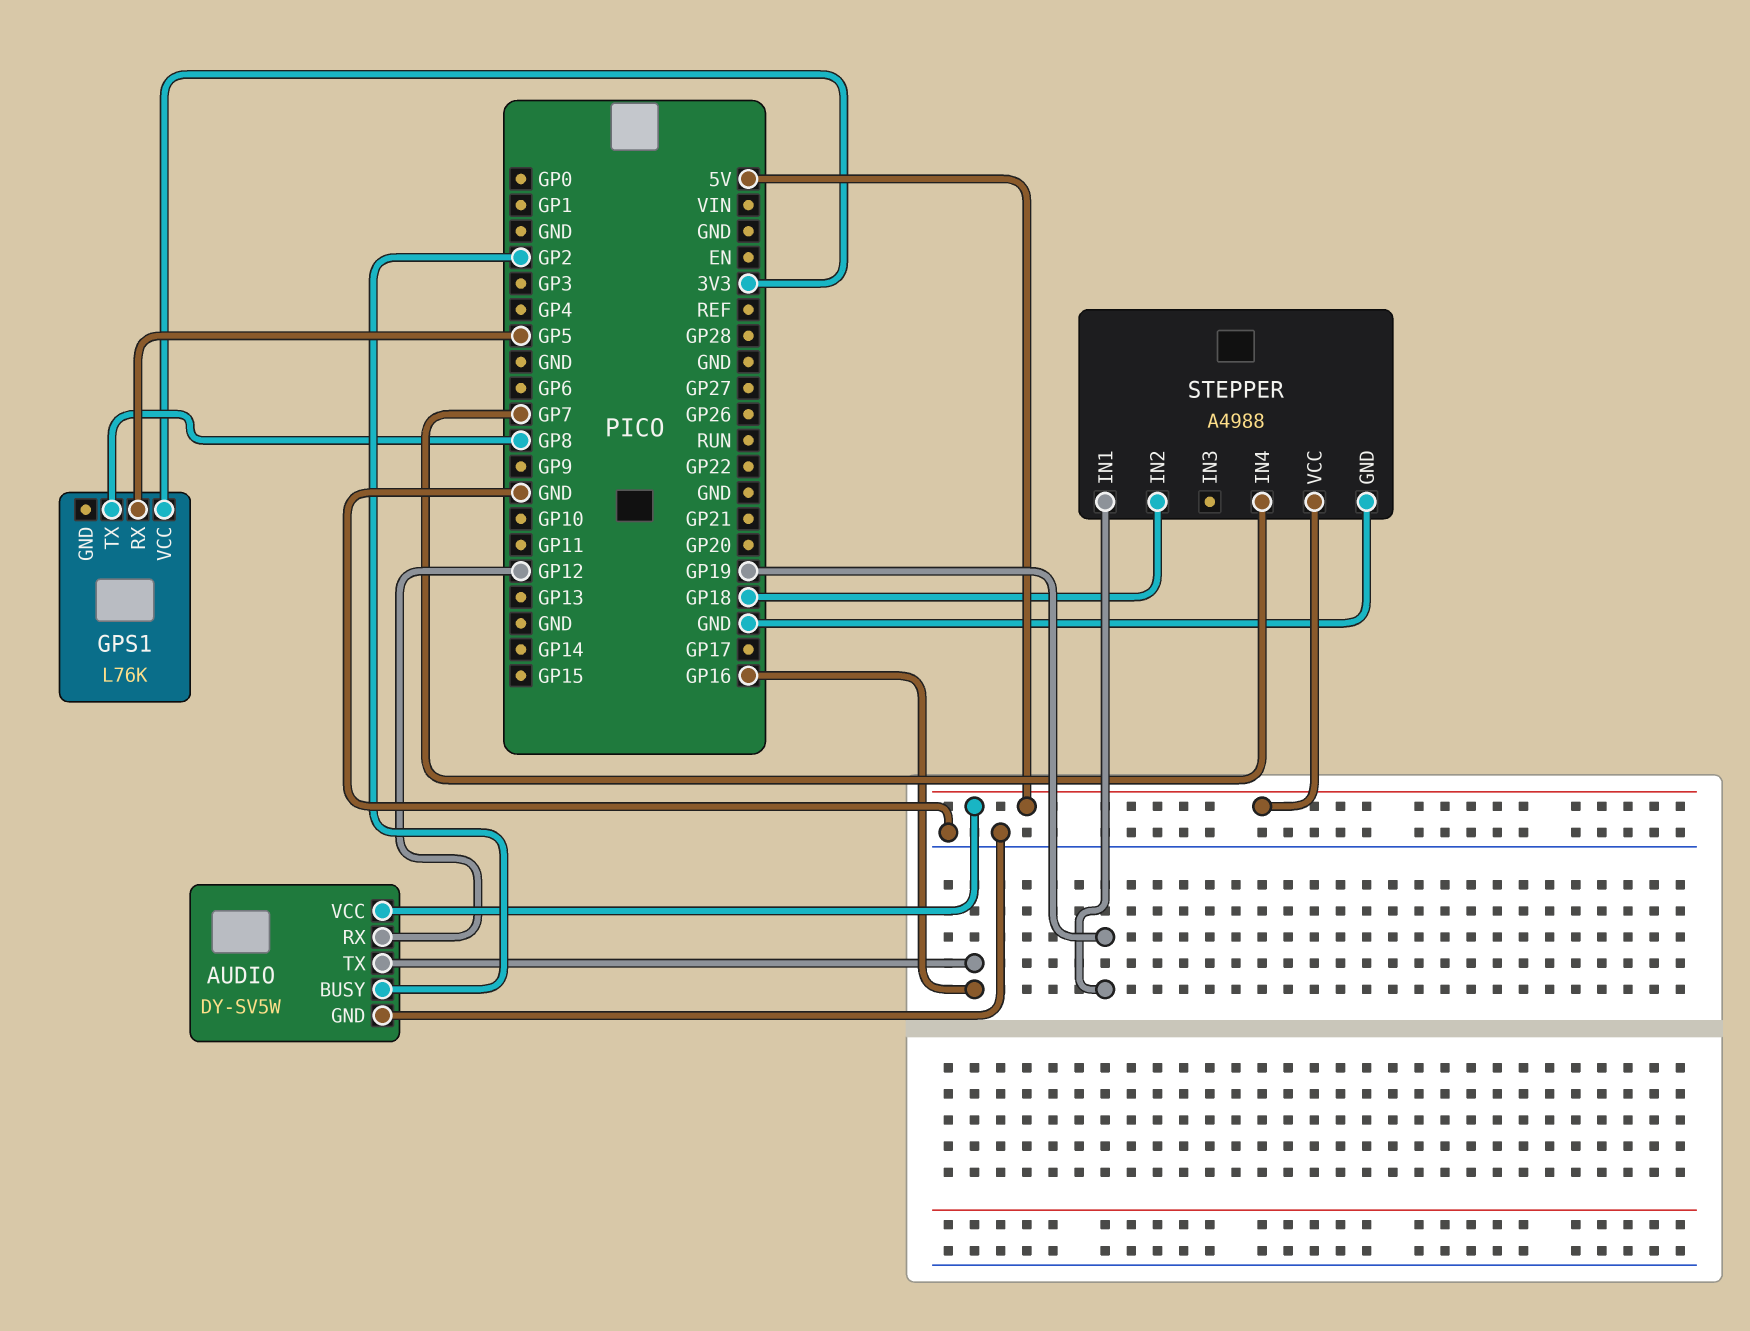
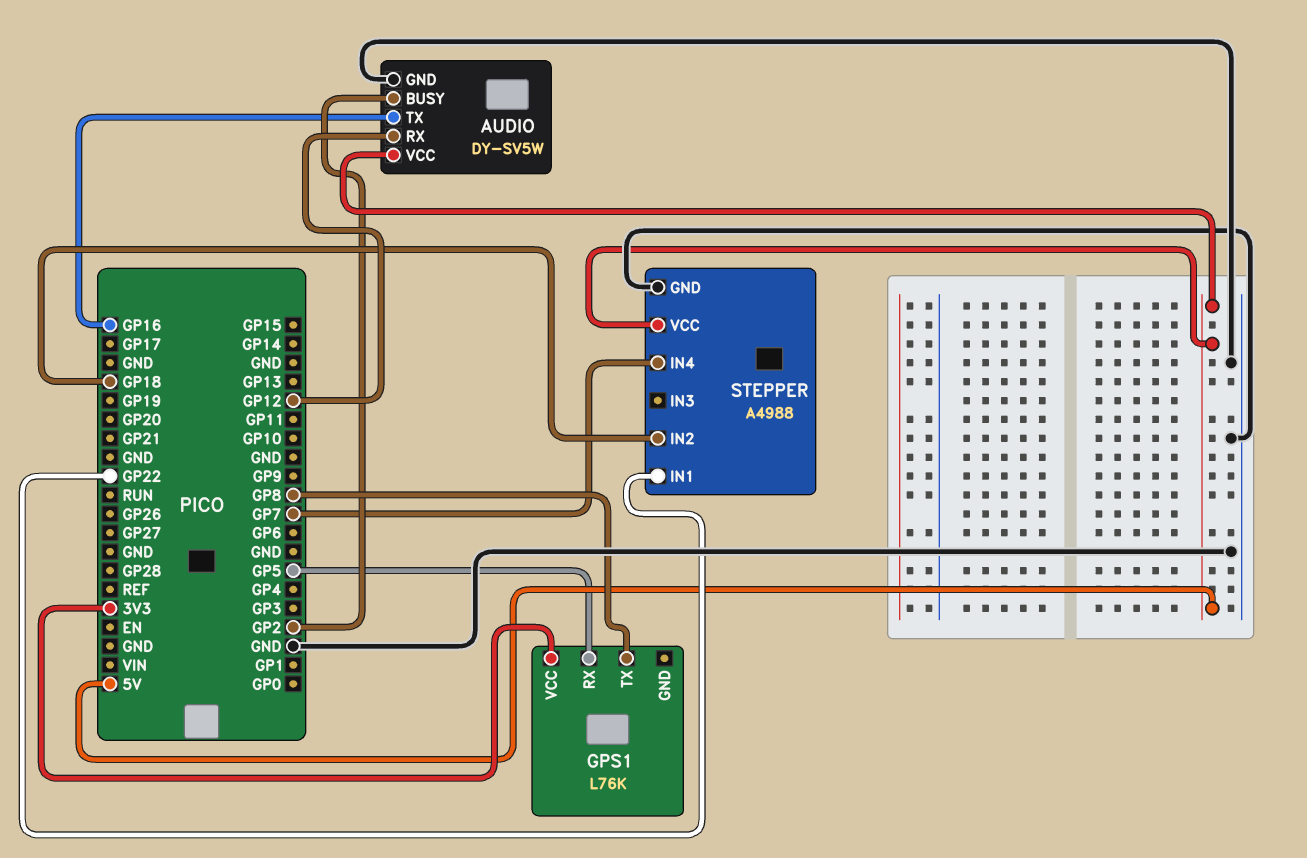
STEPPER pin IN1: GP19 -> GP22

